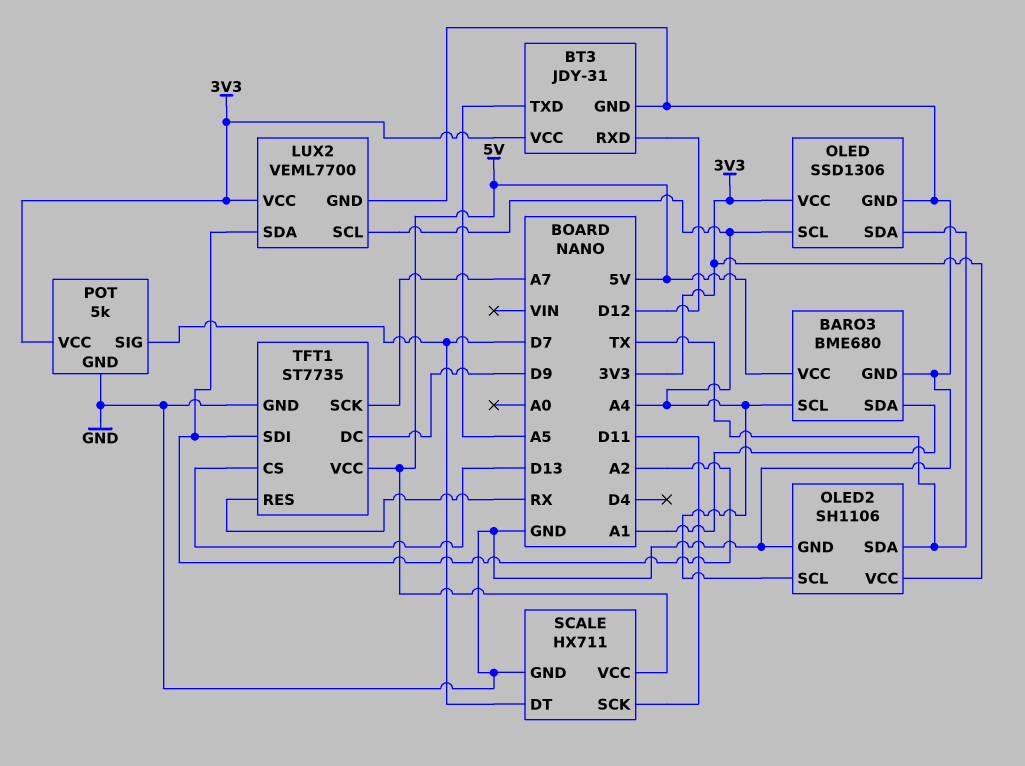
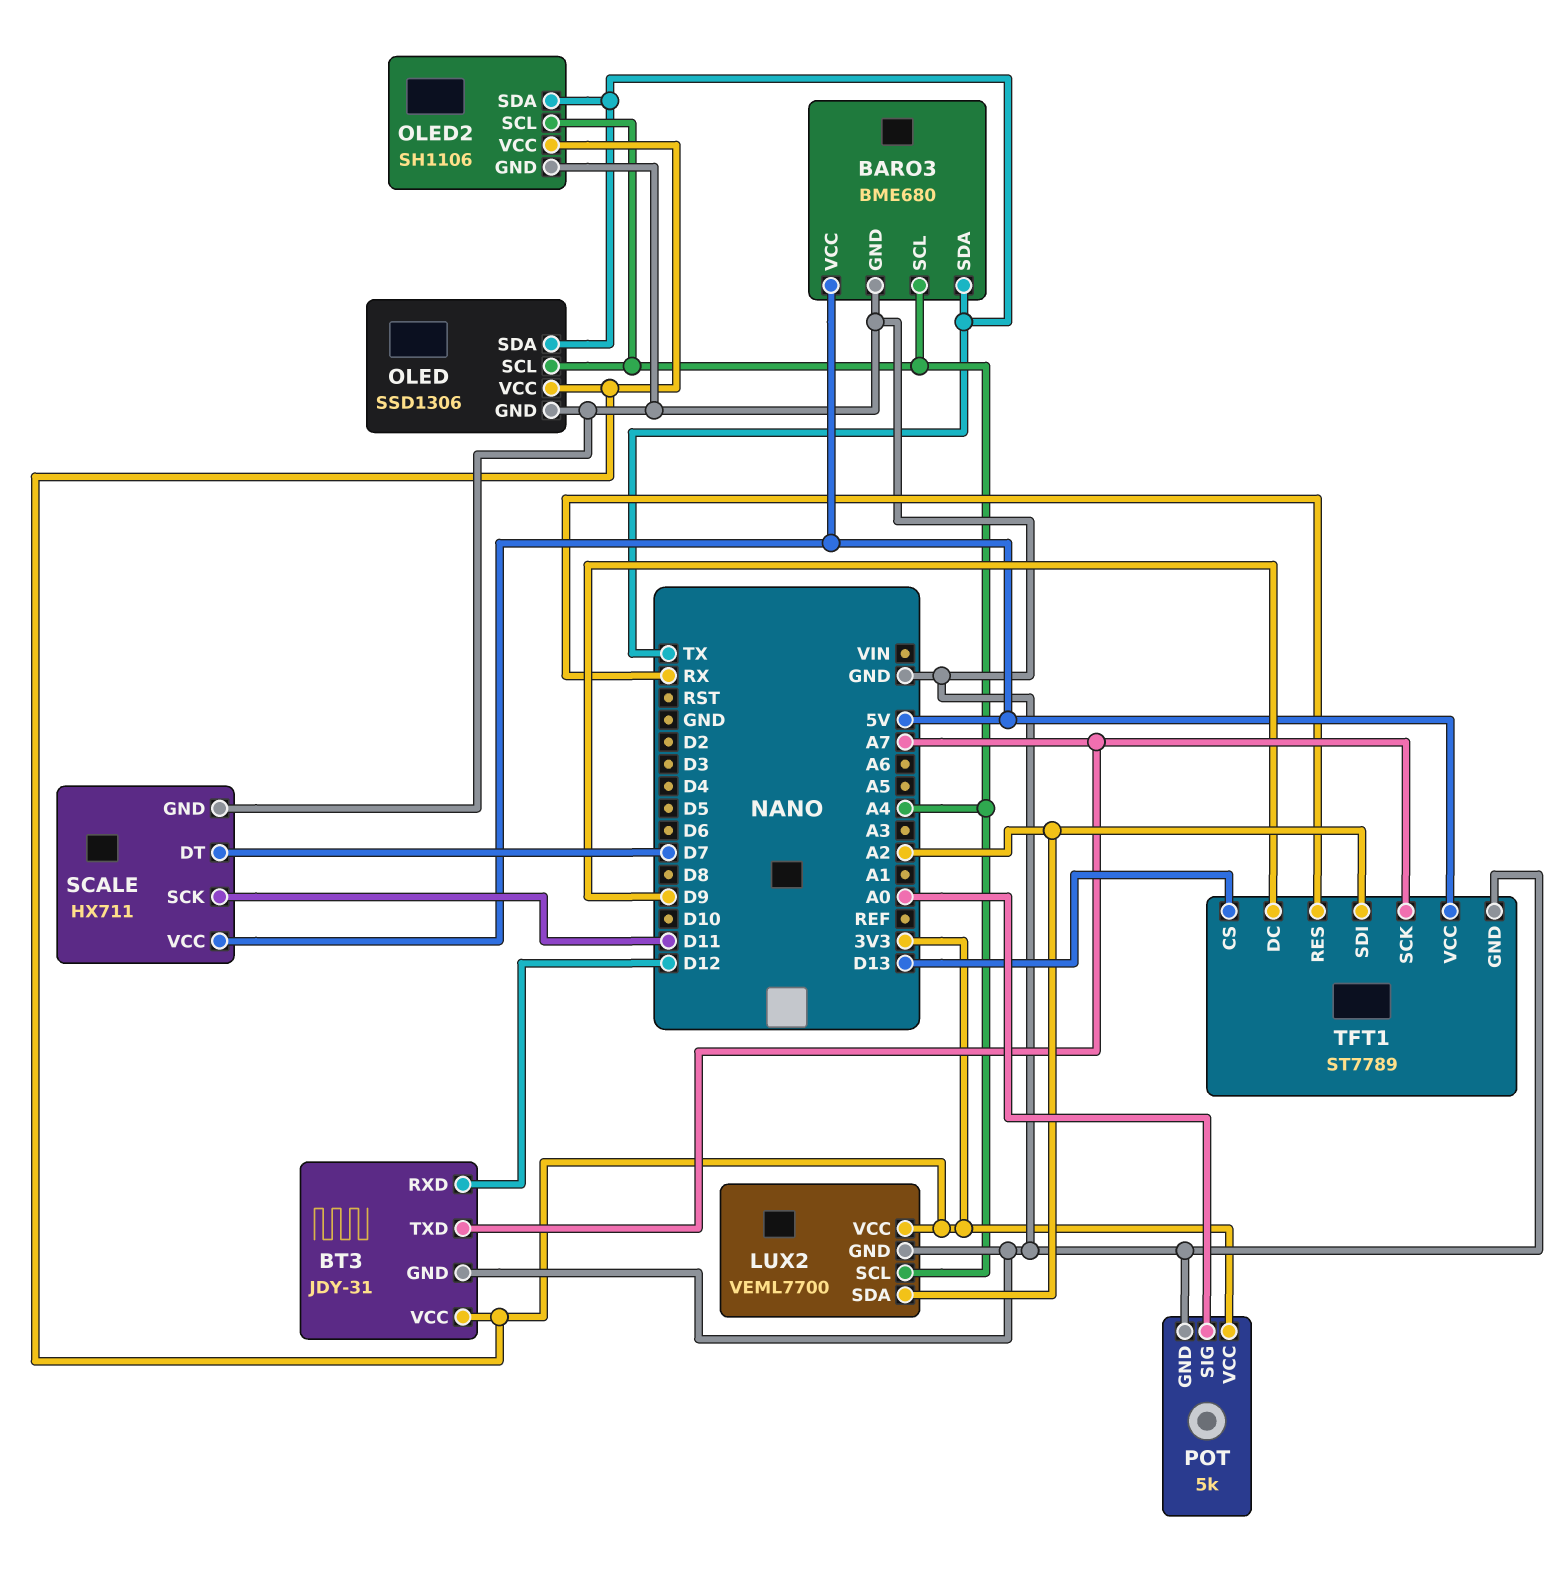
BARO3 pin SDA: A1 -> TX
BT3 pin TXD: A5 -> A7
POT pin SIG: D7 -> A0
TFT1: ST7735 -> ST7789

